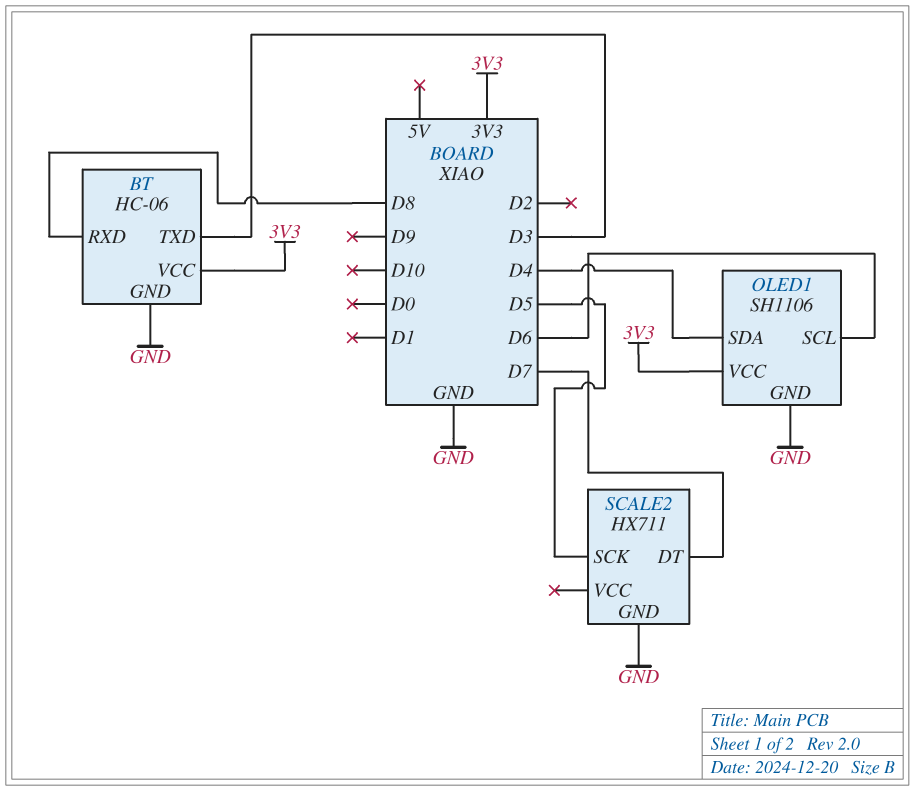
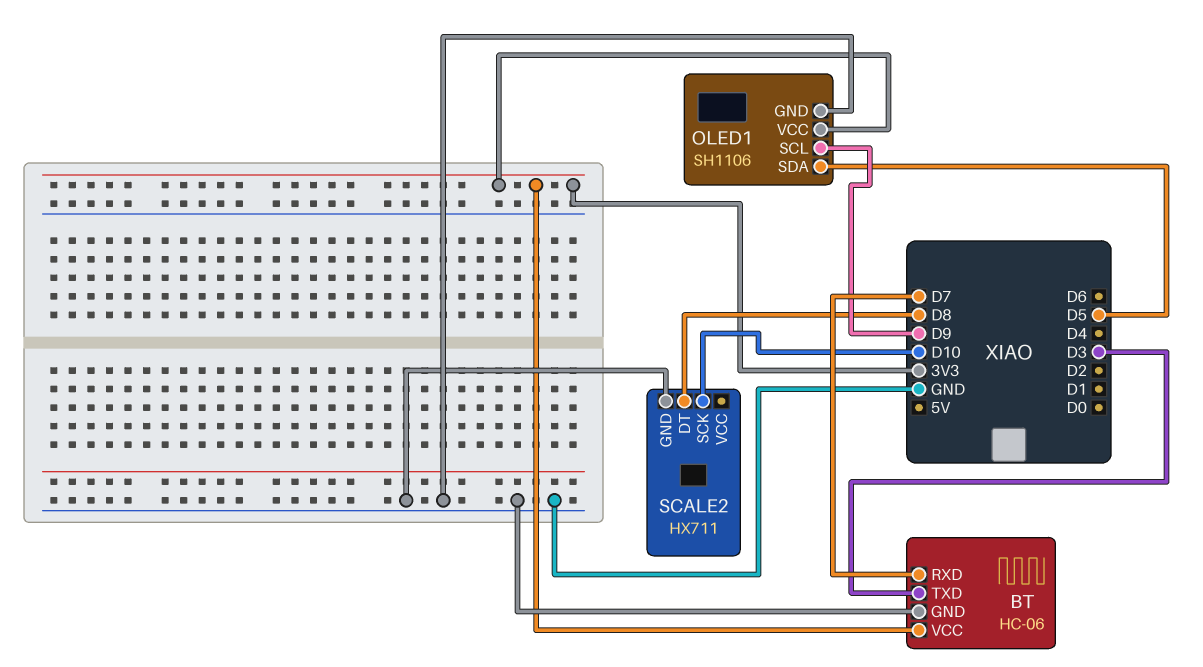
BT pin RXD: D8 -> D7
OLED1 pin SCL: D6 -> D9
OLED1 pin SDA: D4 -> D5
SCALE2 pin DT: D7 -> D8
SCALE2 pin SCK: D5 -> D10

